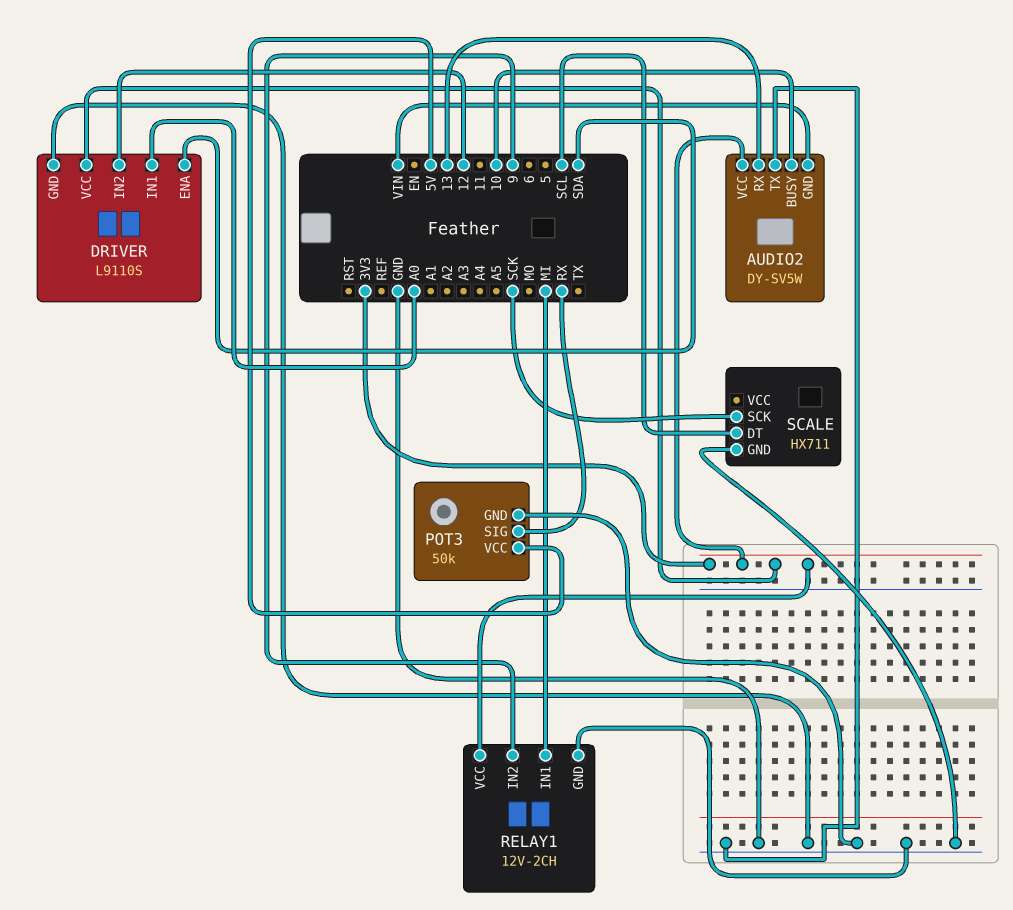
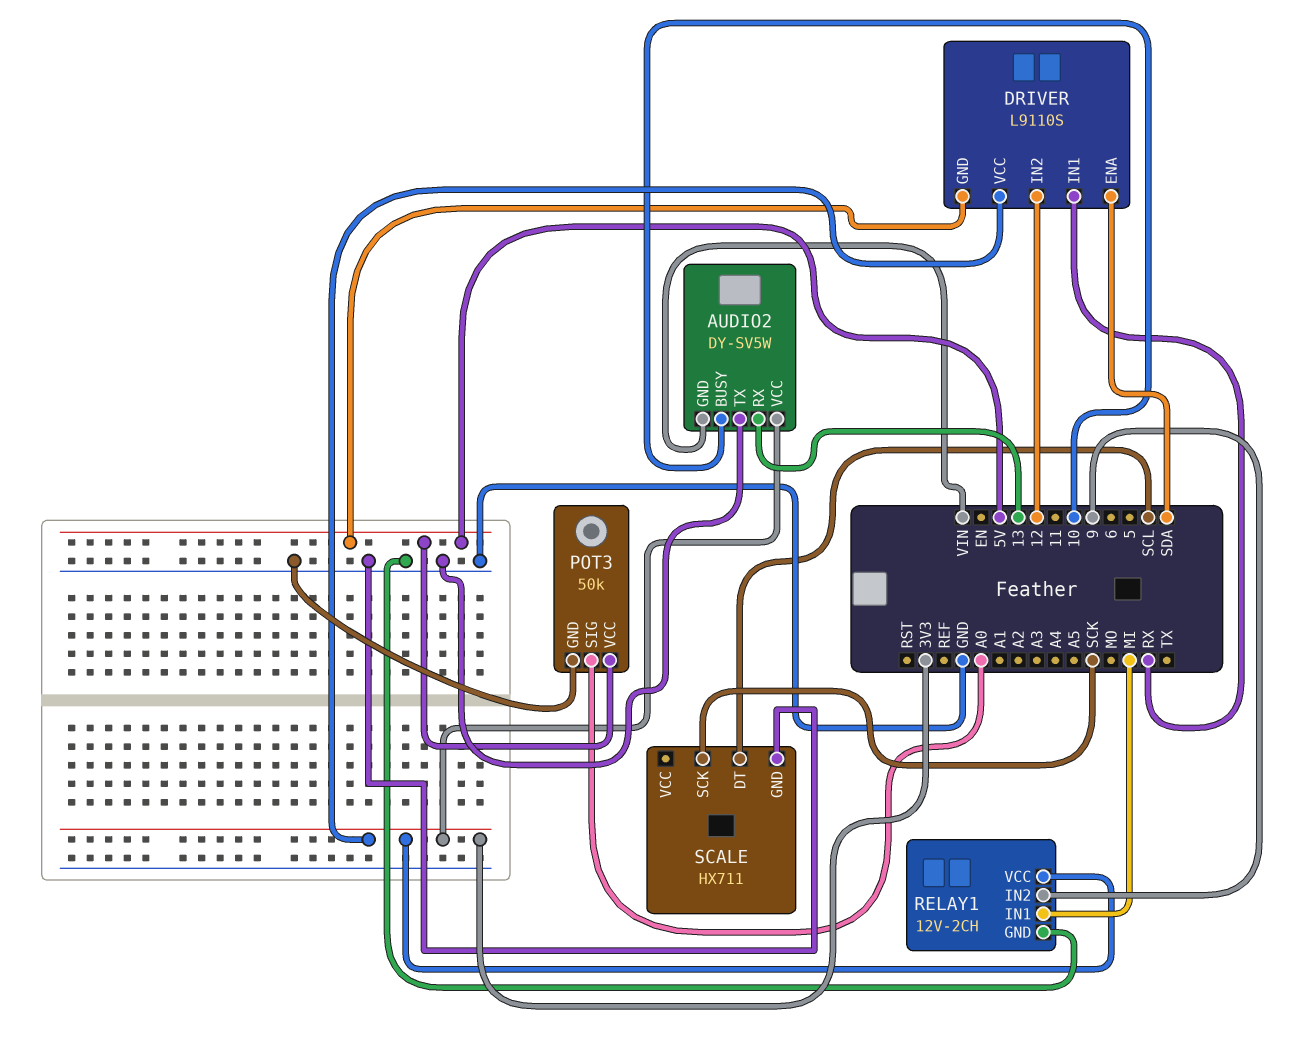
DRIVER pin GND: GND -> 5V
DRIVER pin IN1: A0 -> RX
POT3 pin SIG: RX -> A0

